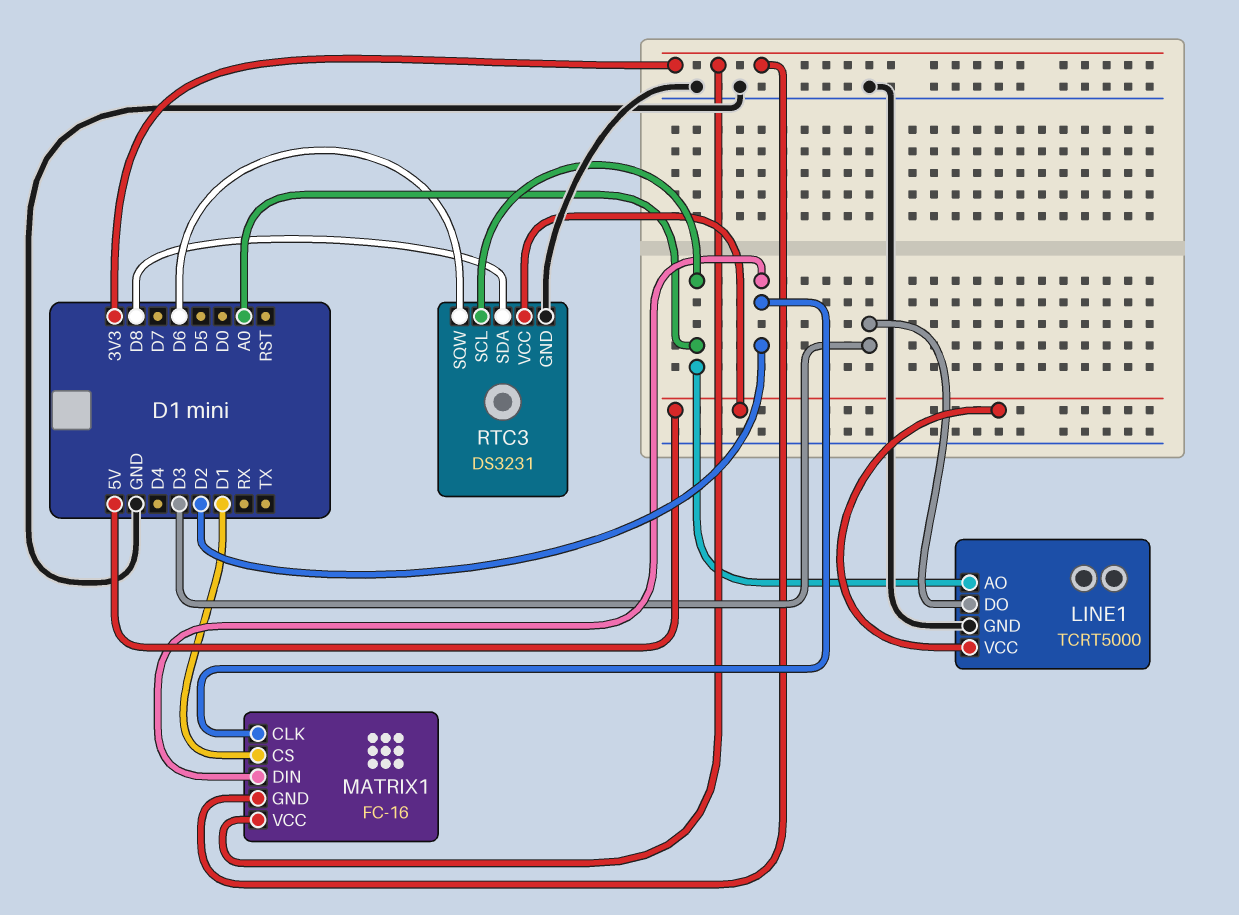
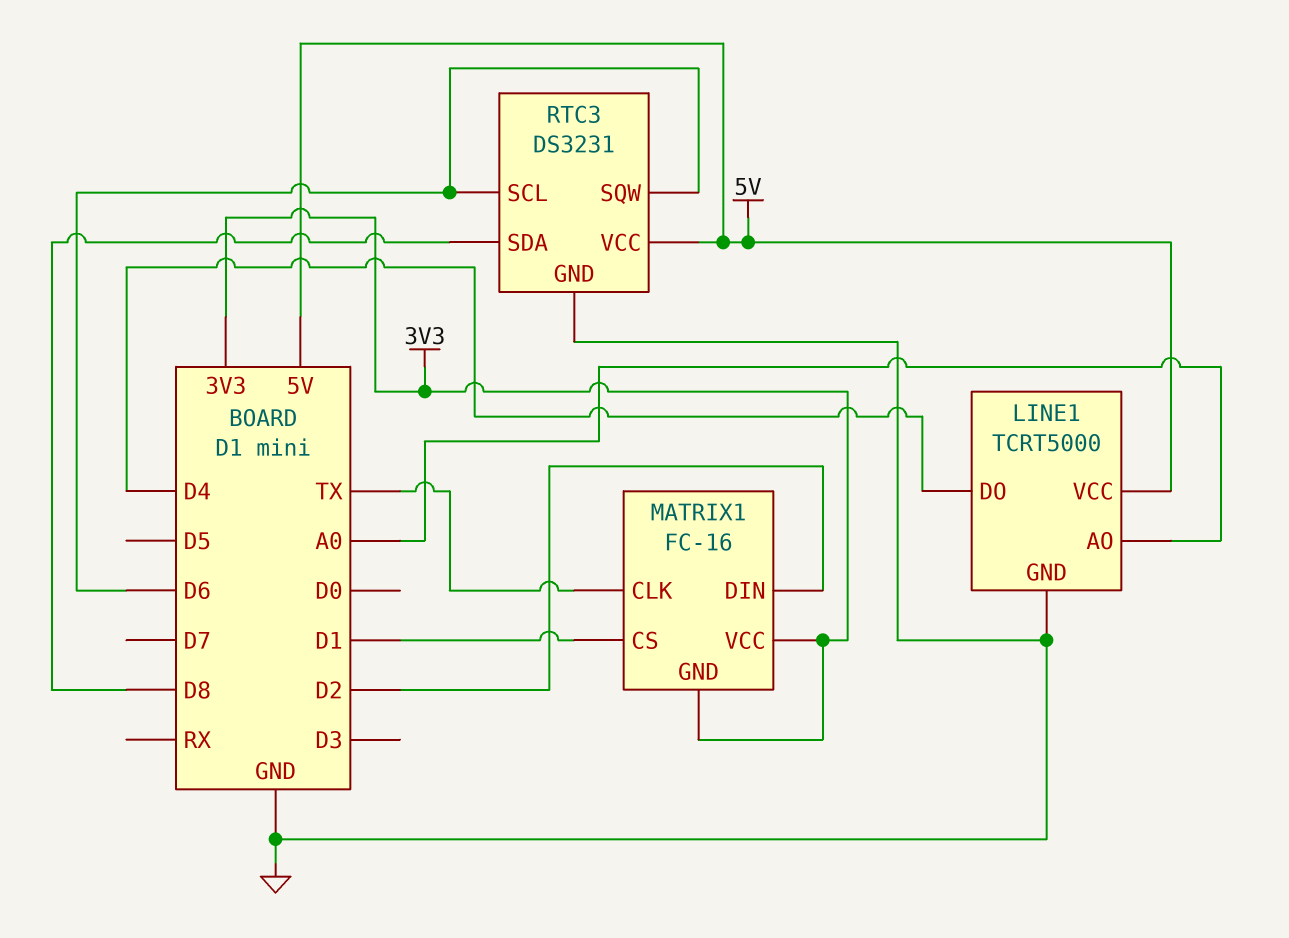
LINE1 pin DO: D3 -> D4
MATRIX1 pin CLK: D2 -> TX
RTC3 pin SCL: A0 -> D6

